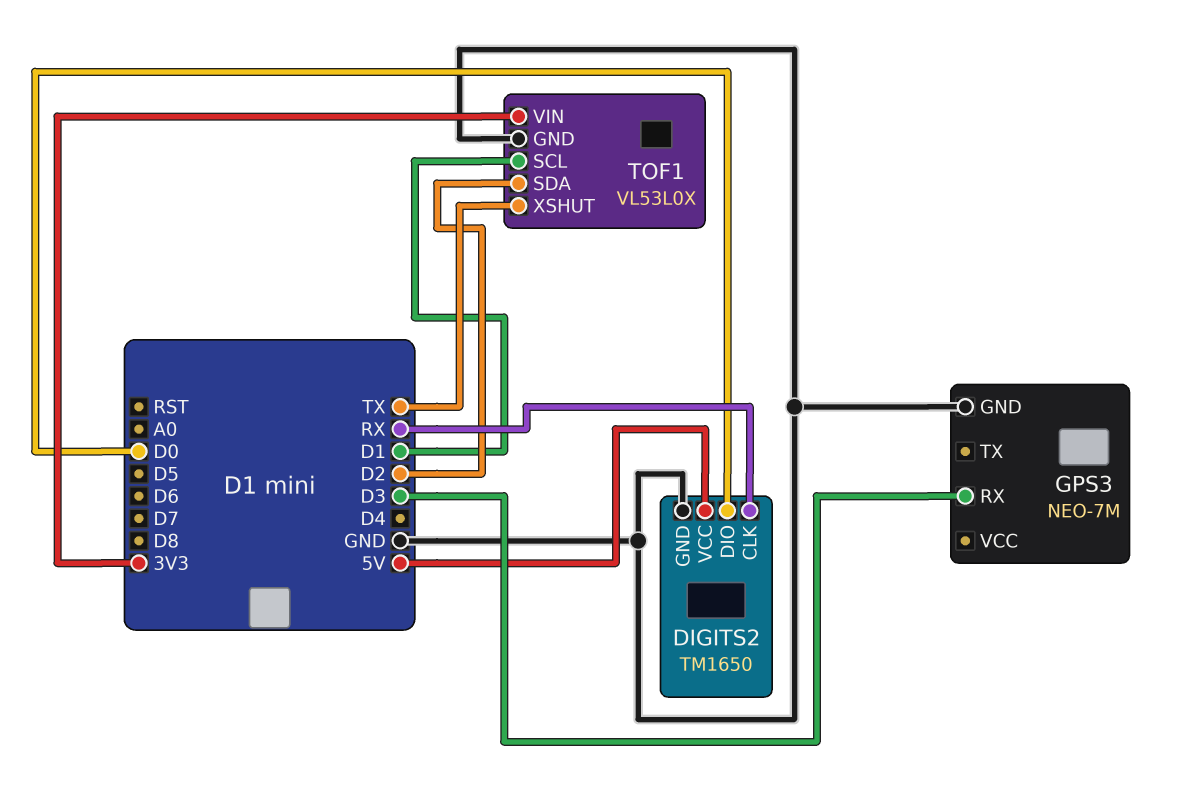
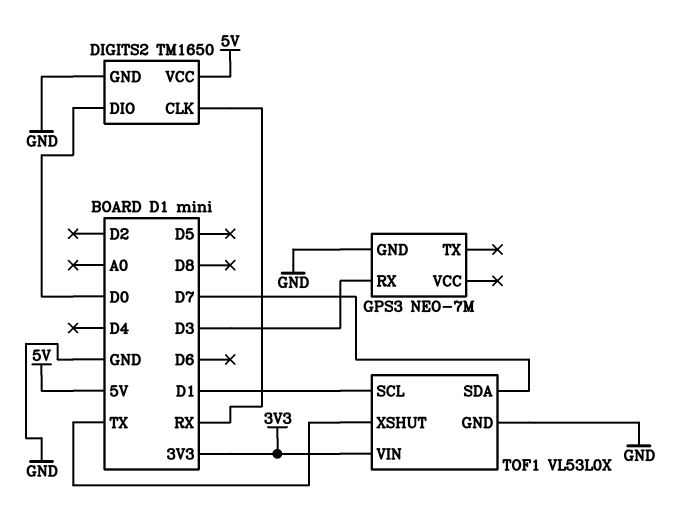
TOF1 pin SDA: D2 -> D7

